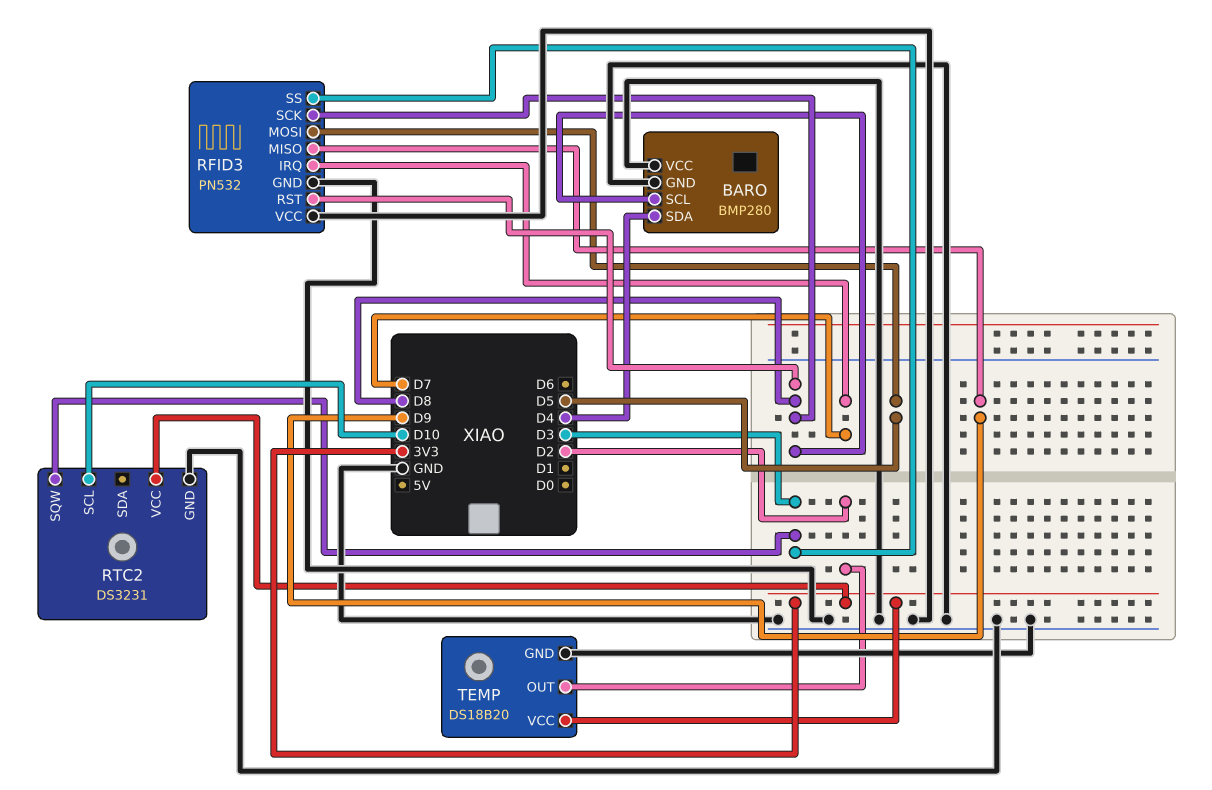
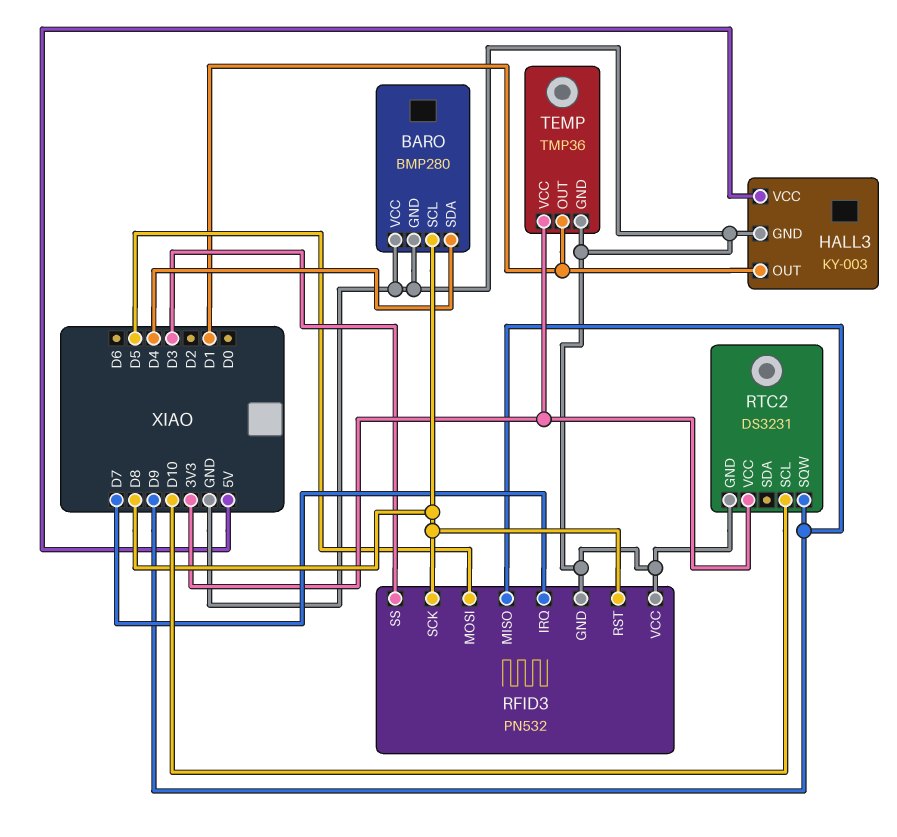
HALL3: none -> KY-003
HALL3 pin GND: none -> GND
HALL3 pin OUT: none -> D1
HALL3 pin VCC: none -> 5V
RTC2 pin SQW: D3 -> D9
TEMP: DS18B20 -> TMP36
TEMP pin OUT: D2 -> D1

